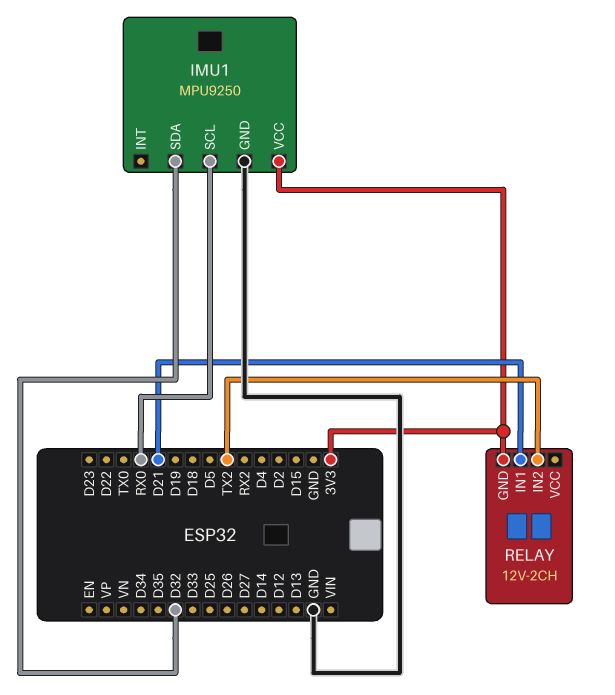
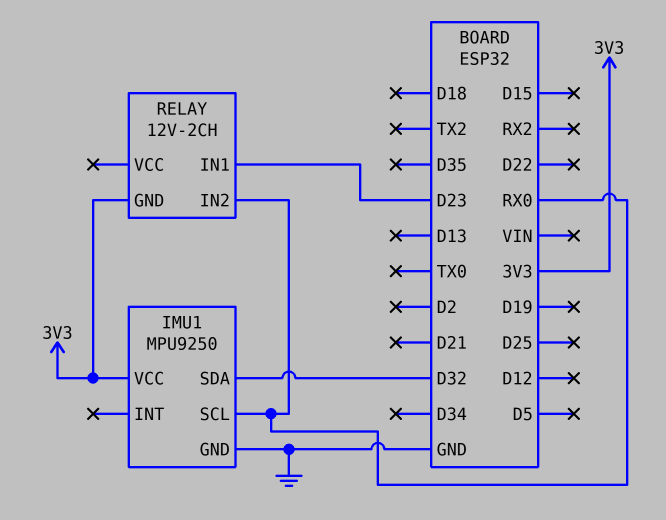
RELAY pin IN1: D21 -> D23
RELAY pin IN2: TX2 -> RX0

